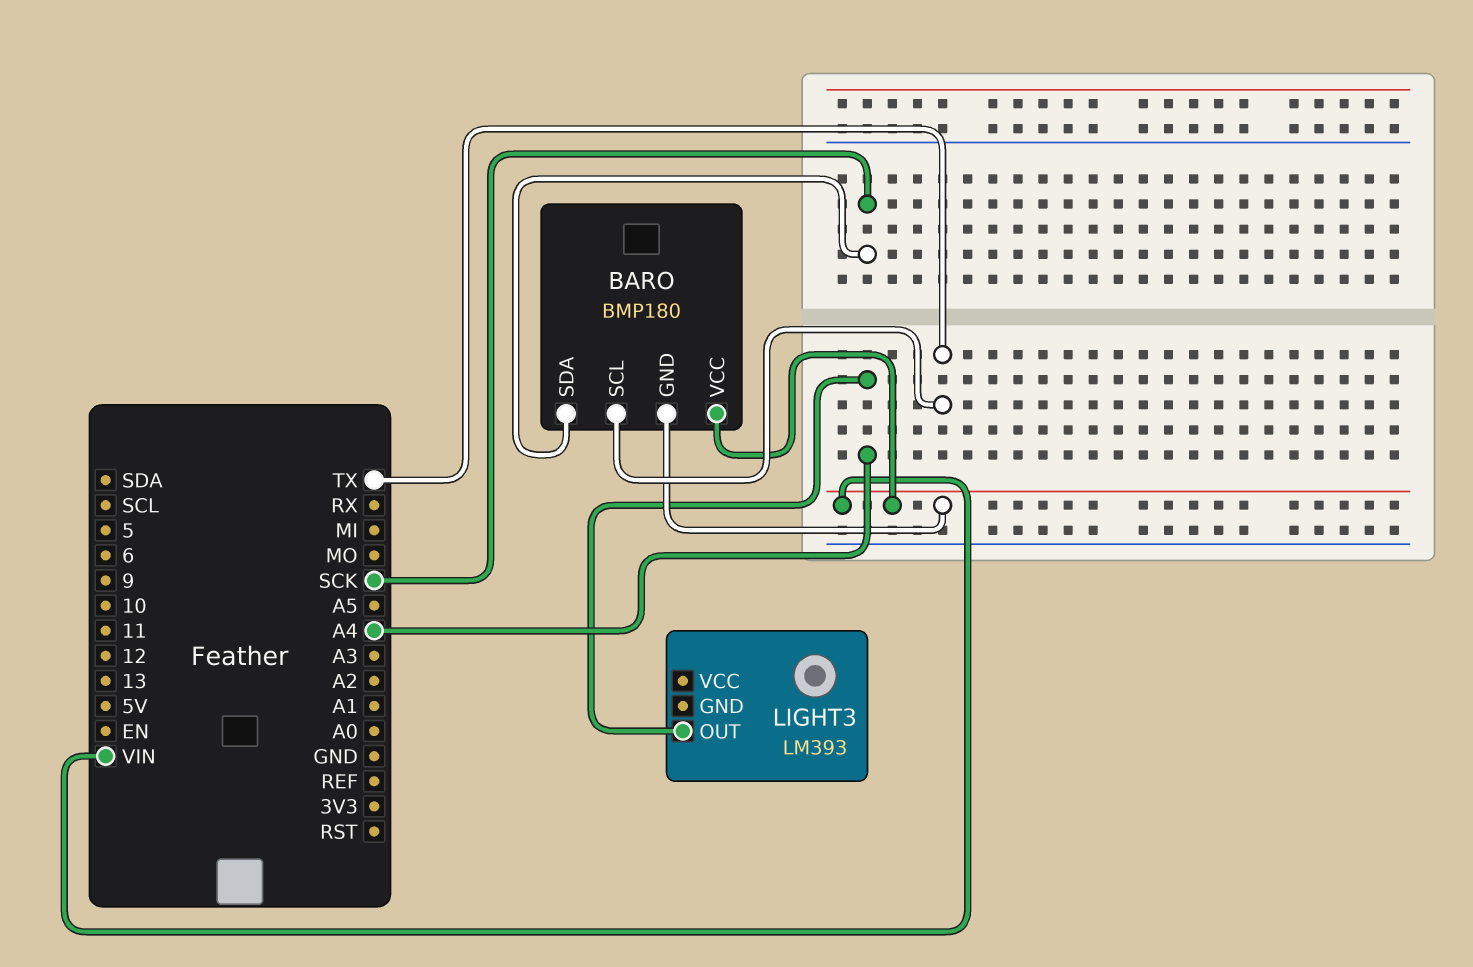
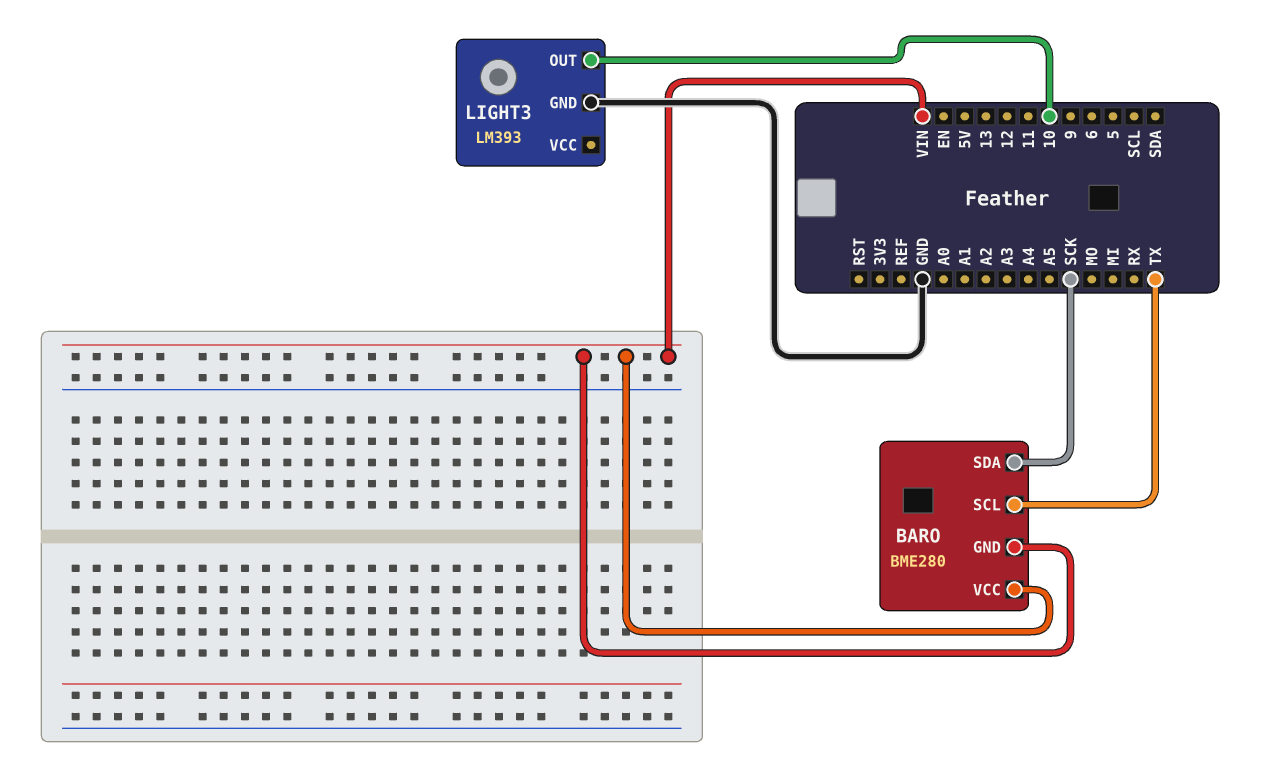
BARO: BMP180 -> BME280
LIGHT3 pin GND: none -> GND
LIGHT3 pin OUT: A4 -> 10

